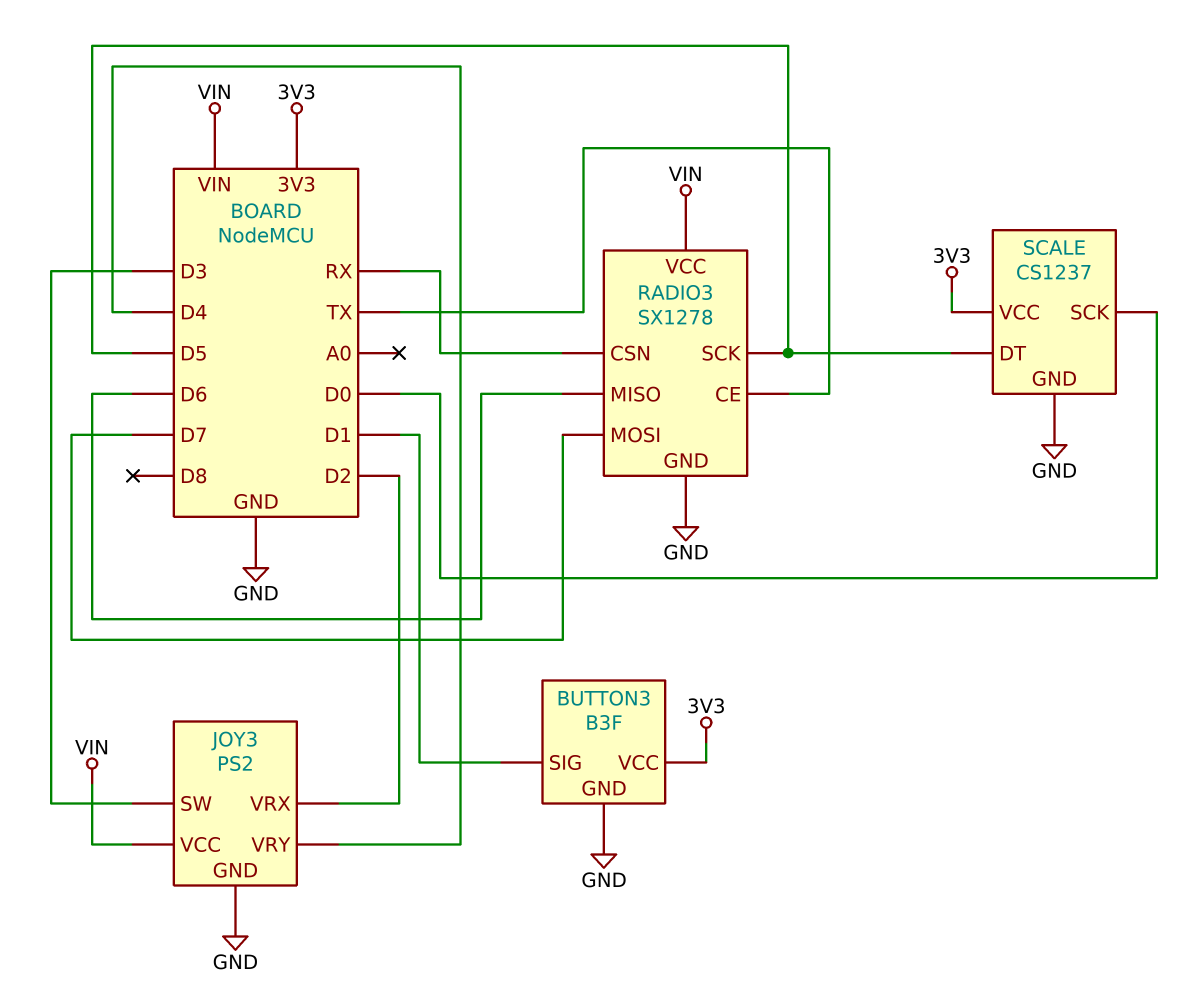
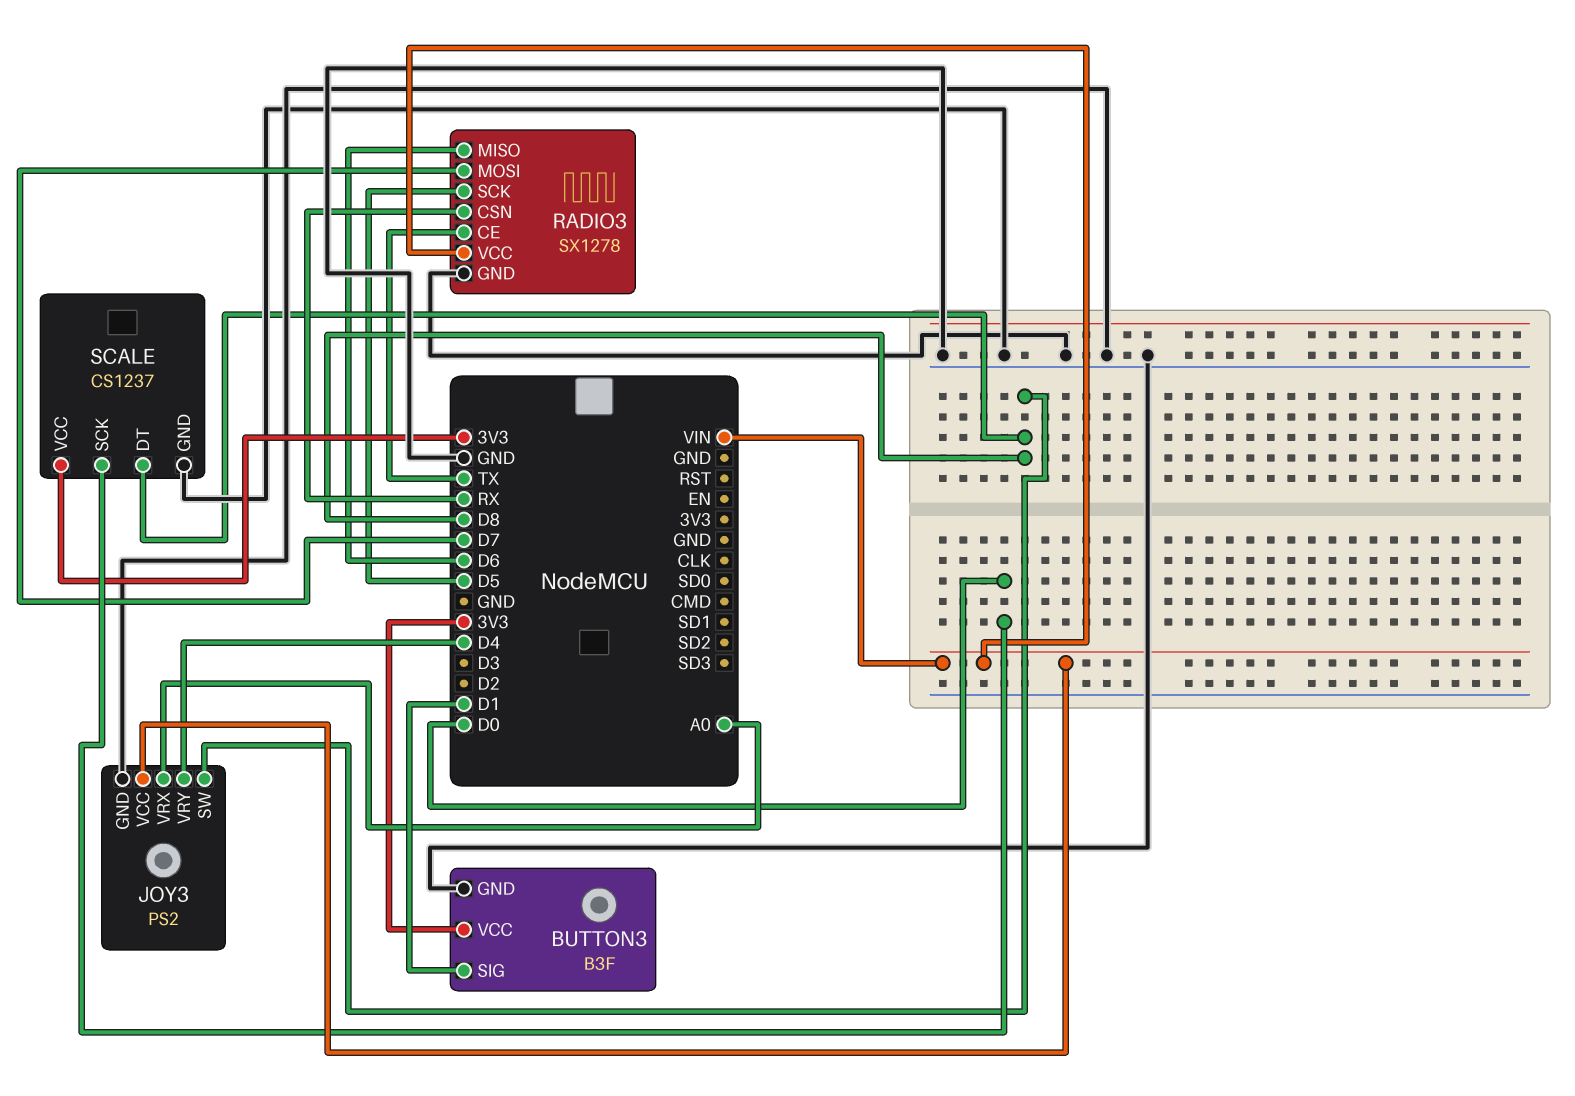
JOY3 pin SW: D3 -> D8
JOY3 pin VRX: D2 -> A0
SCALE pin DT: D5 -> D8

